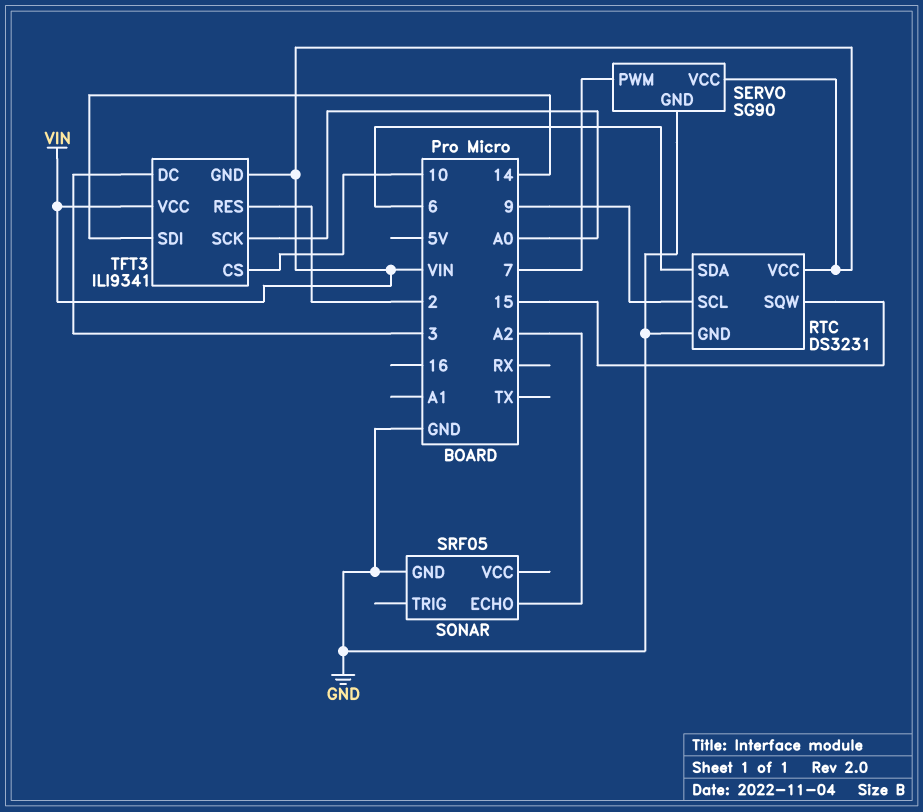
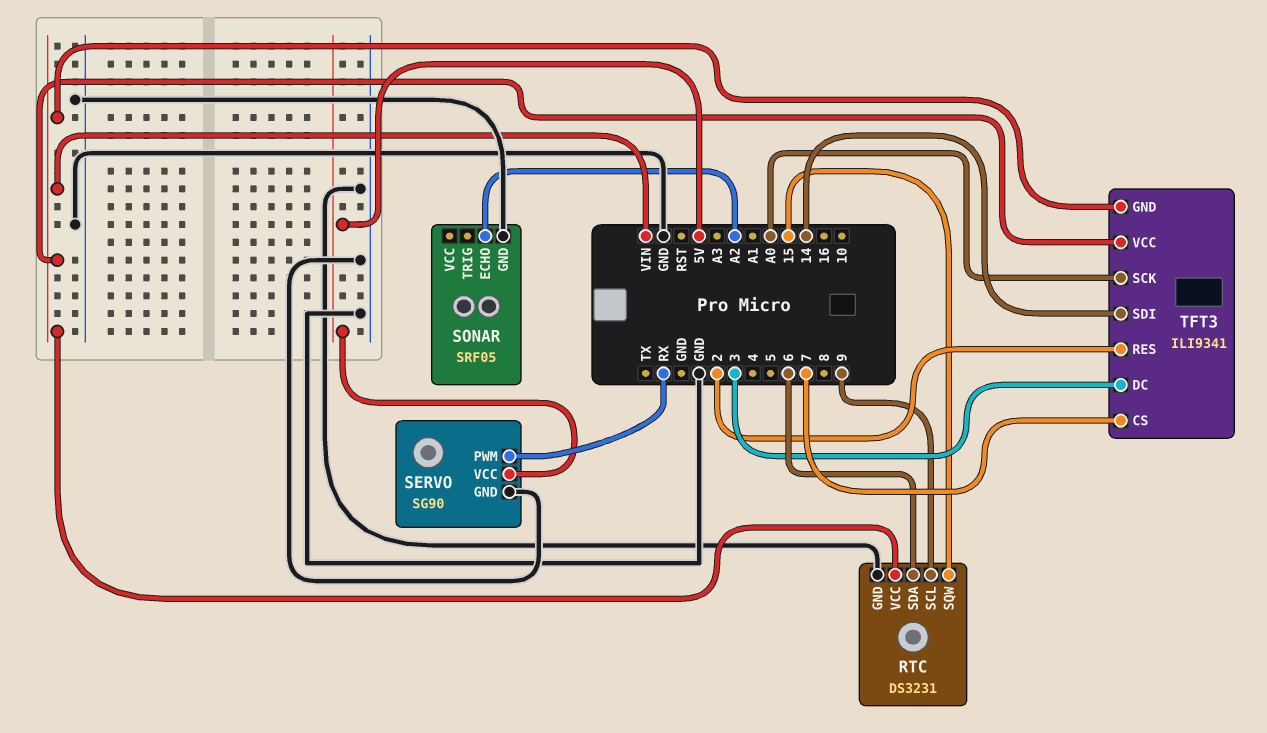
SERVO pin PWM: 7 -> RX
SERVO pin VCC: VIN -> 5V
TFT3 pin CS: 10 -> 7

